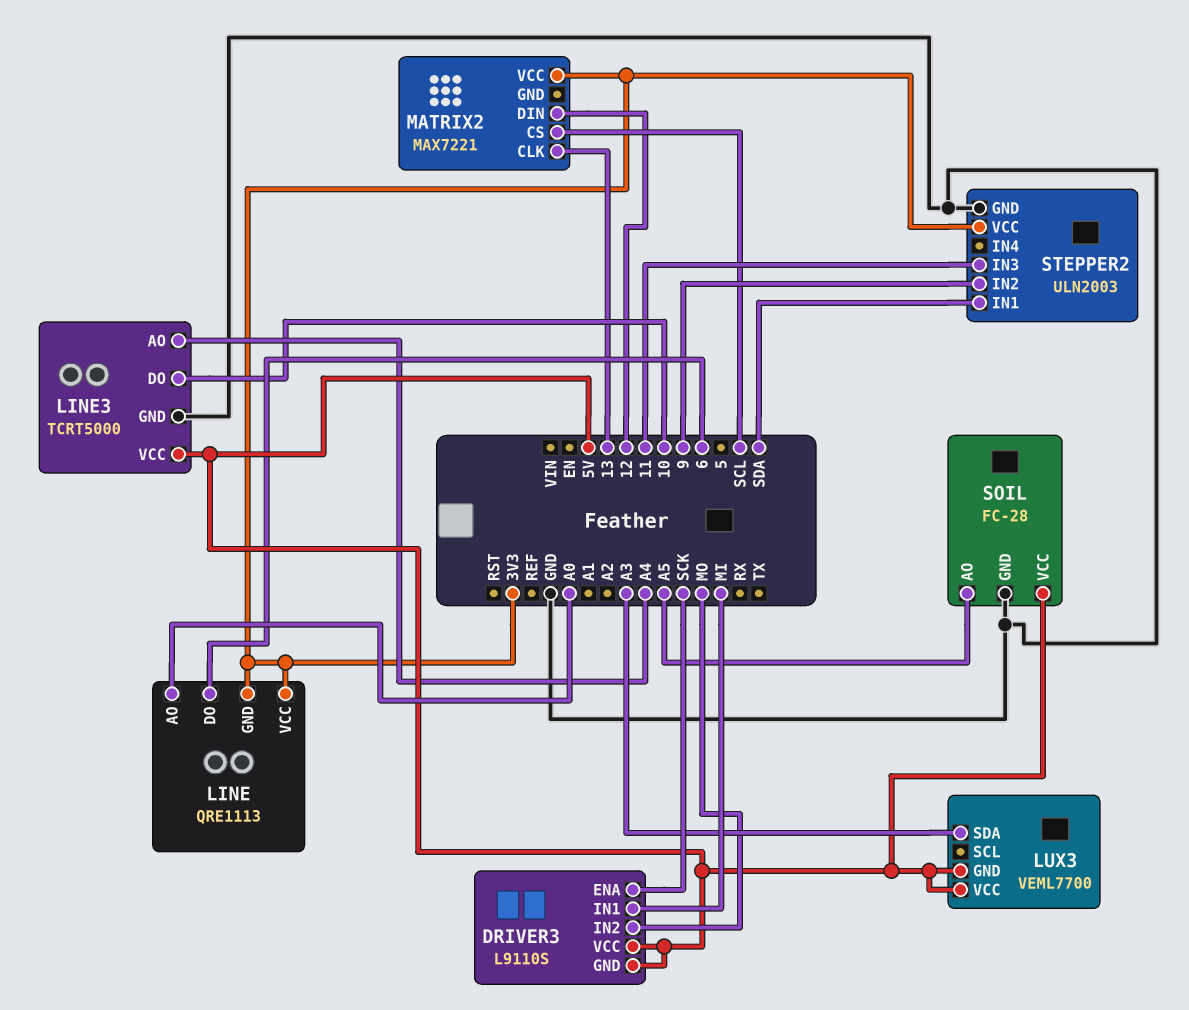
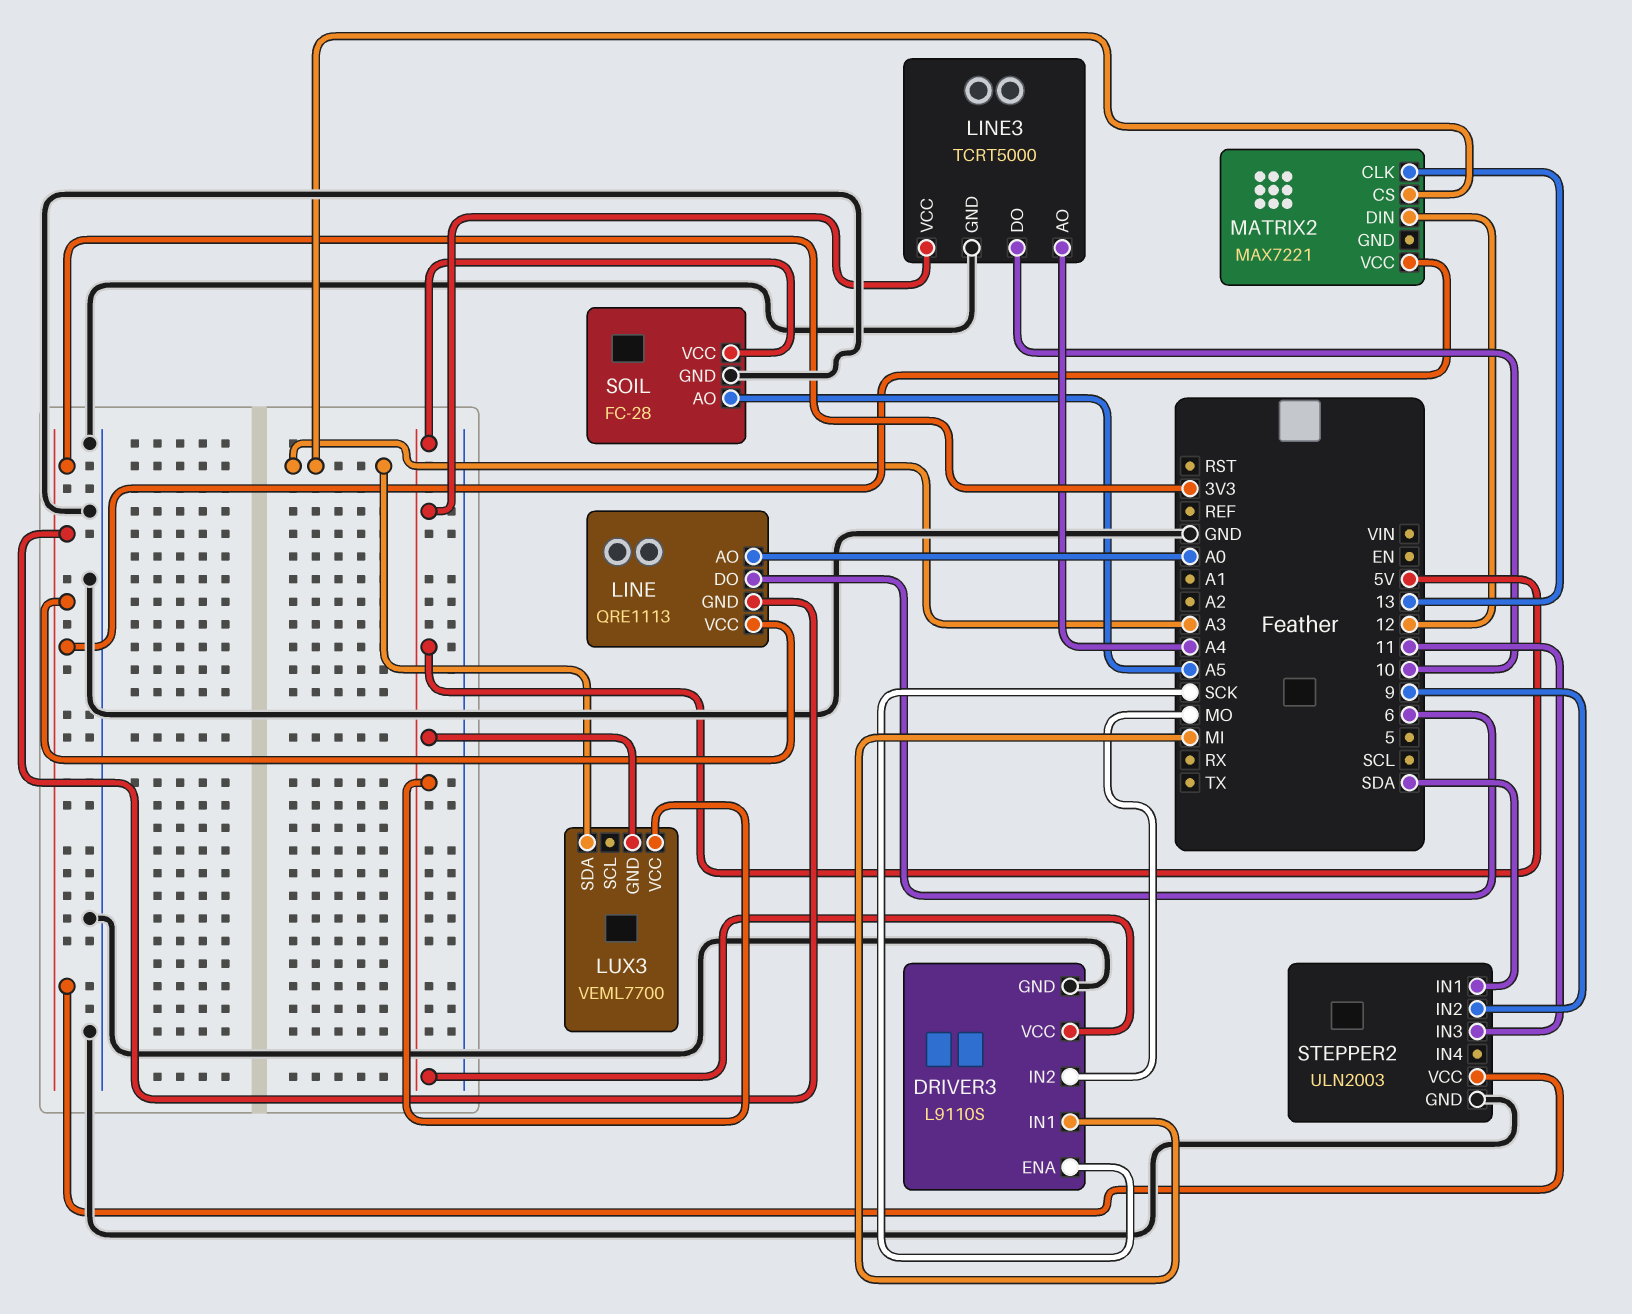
DRIVER3 pin GND: 5V -> GND
MATRIX2 pin CS: SCL -> A3

